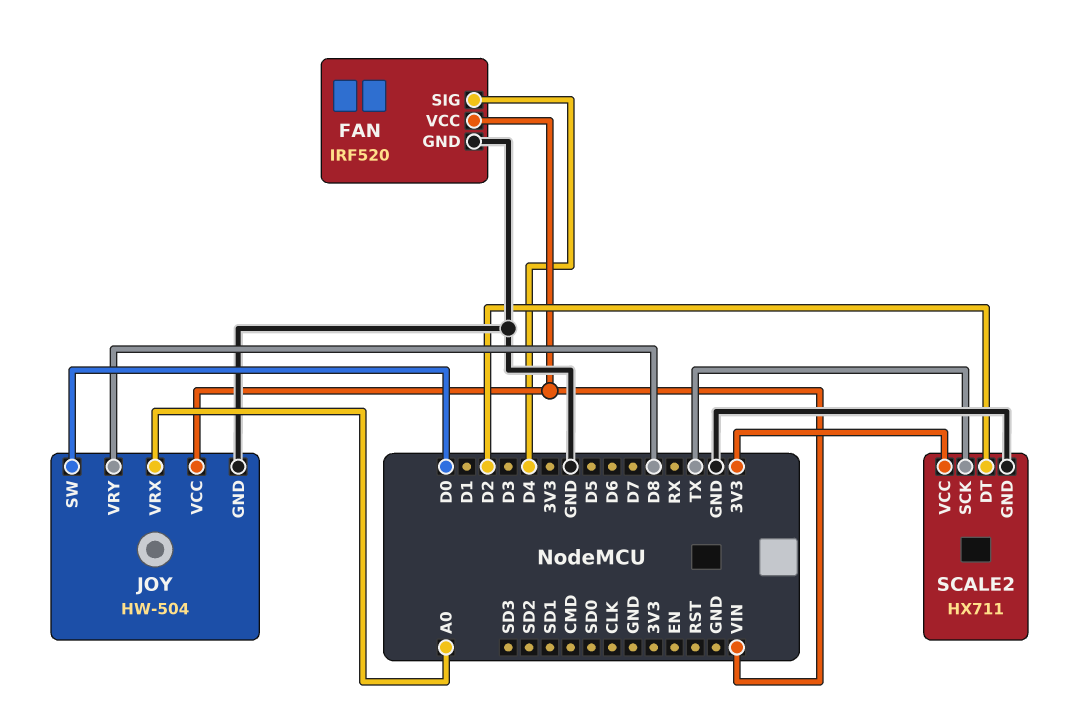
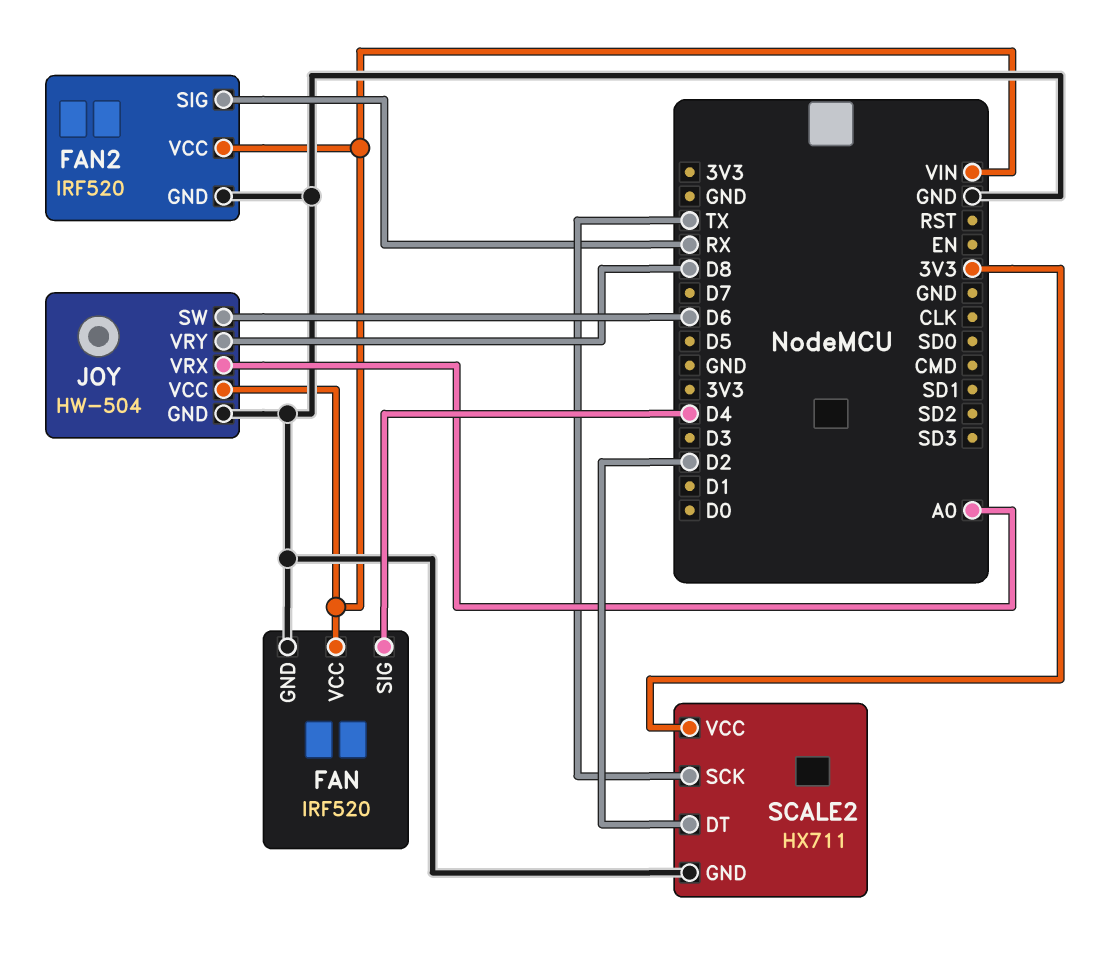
FAN2: none -> IRF520
FAN2 pin GND: none -> GND
FAN2 pin SIG: none -> RX
FAN2 pin VCC: none -> VIN
JOY pin SW: D0 -> D6

